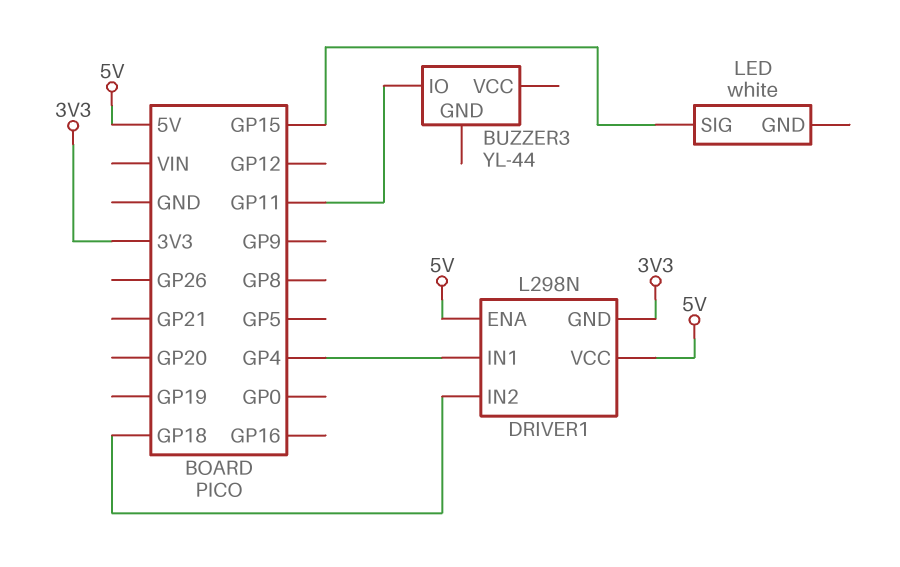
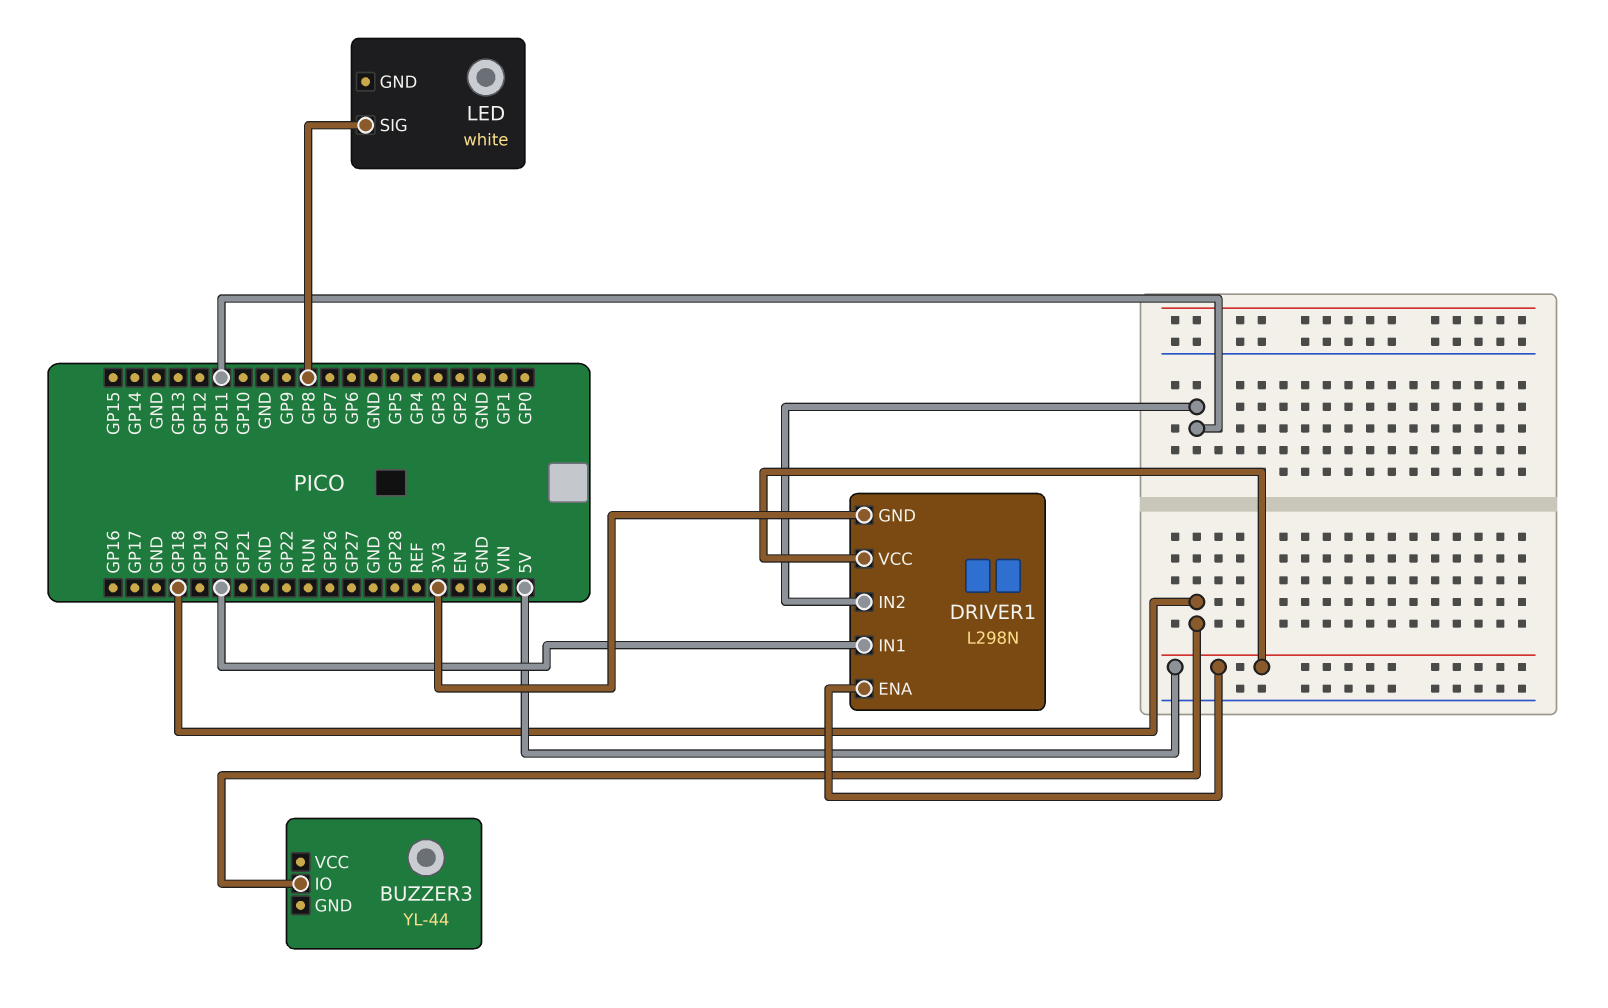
BUZZER3 pin IO: GP11 -> GP18
DRIVER1 pin IN1: GP4 -> GP20
DRIVER1 pin IN2: GP18 -> GP11
LED pin SIG: GP15 -> GP8

